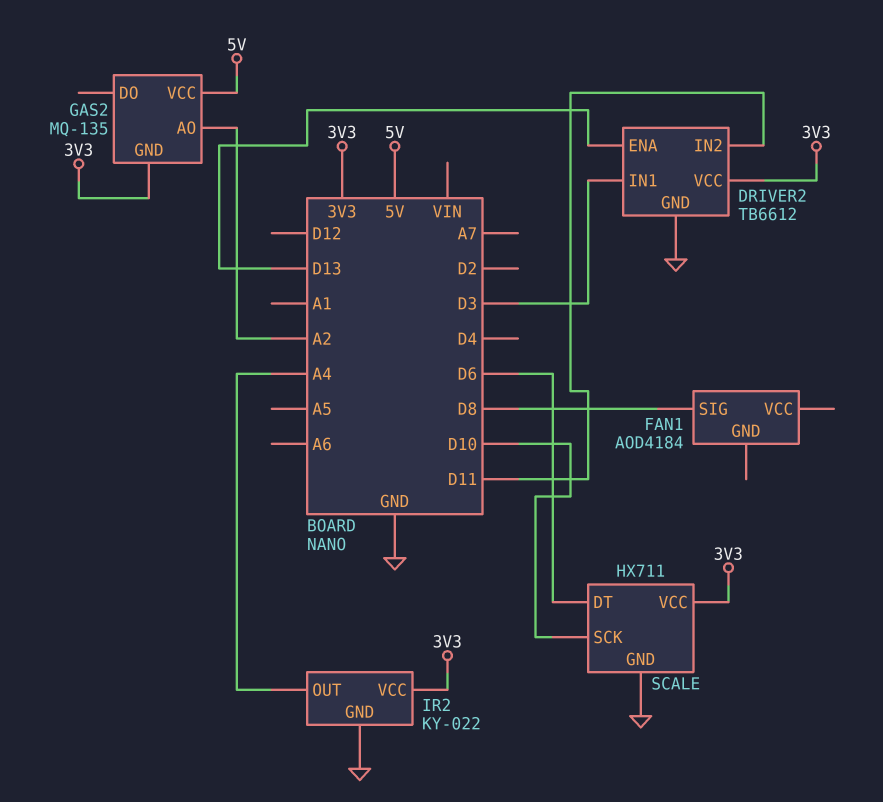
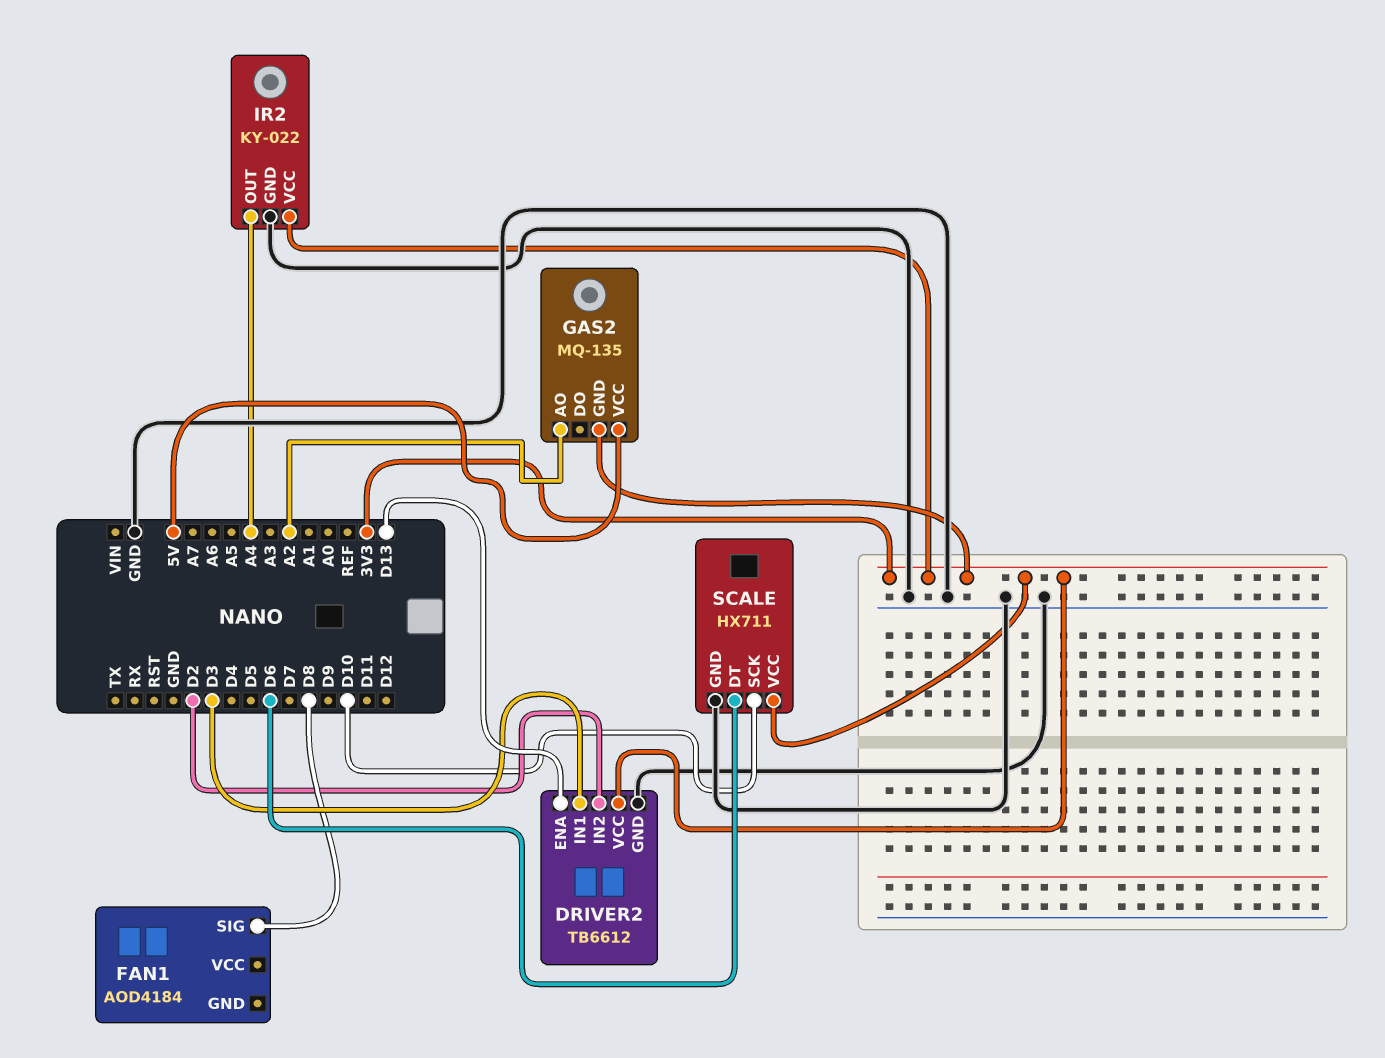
DRIVER2 pin IN2: D11 -> D2

